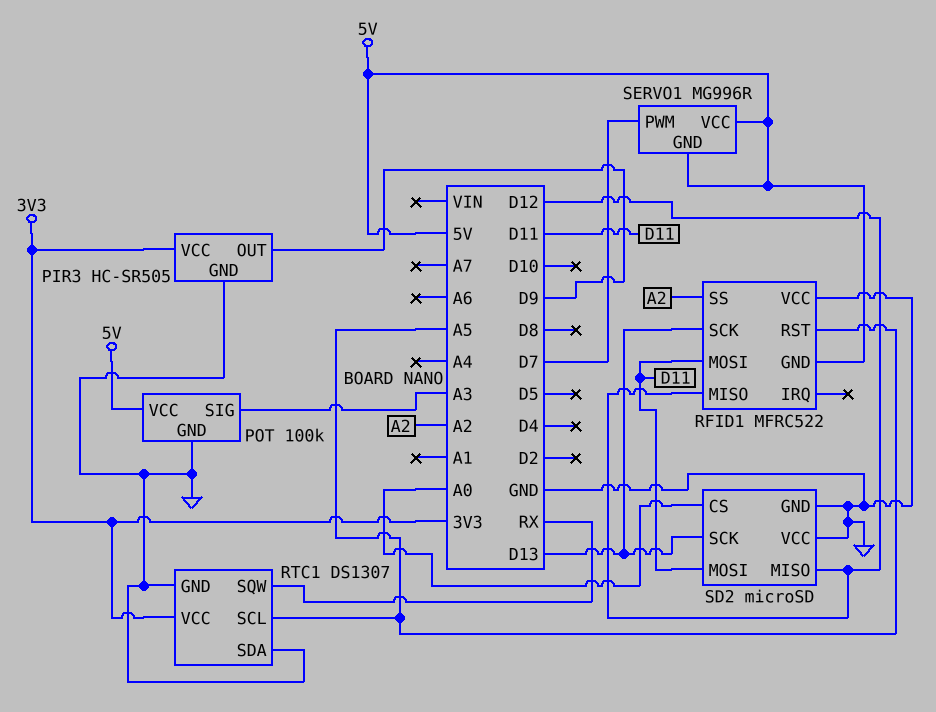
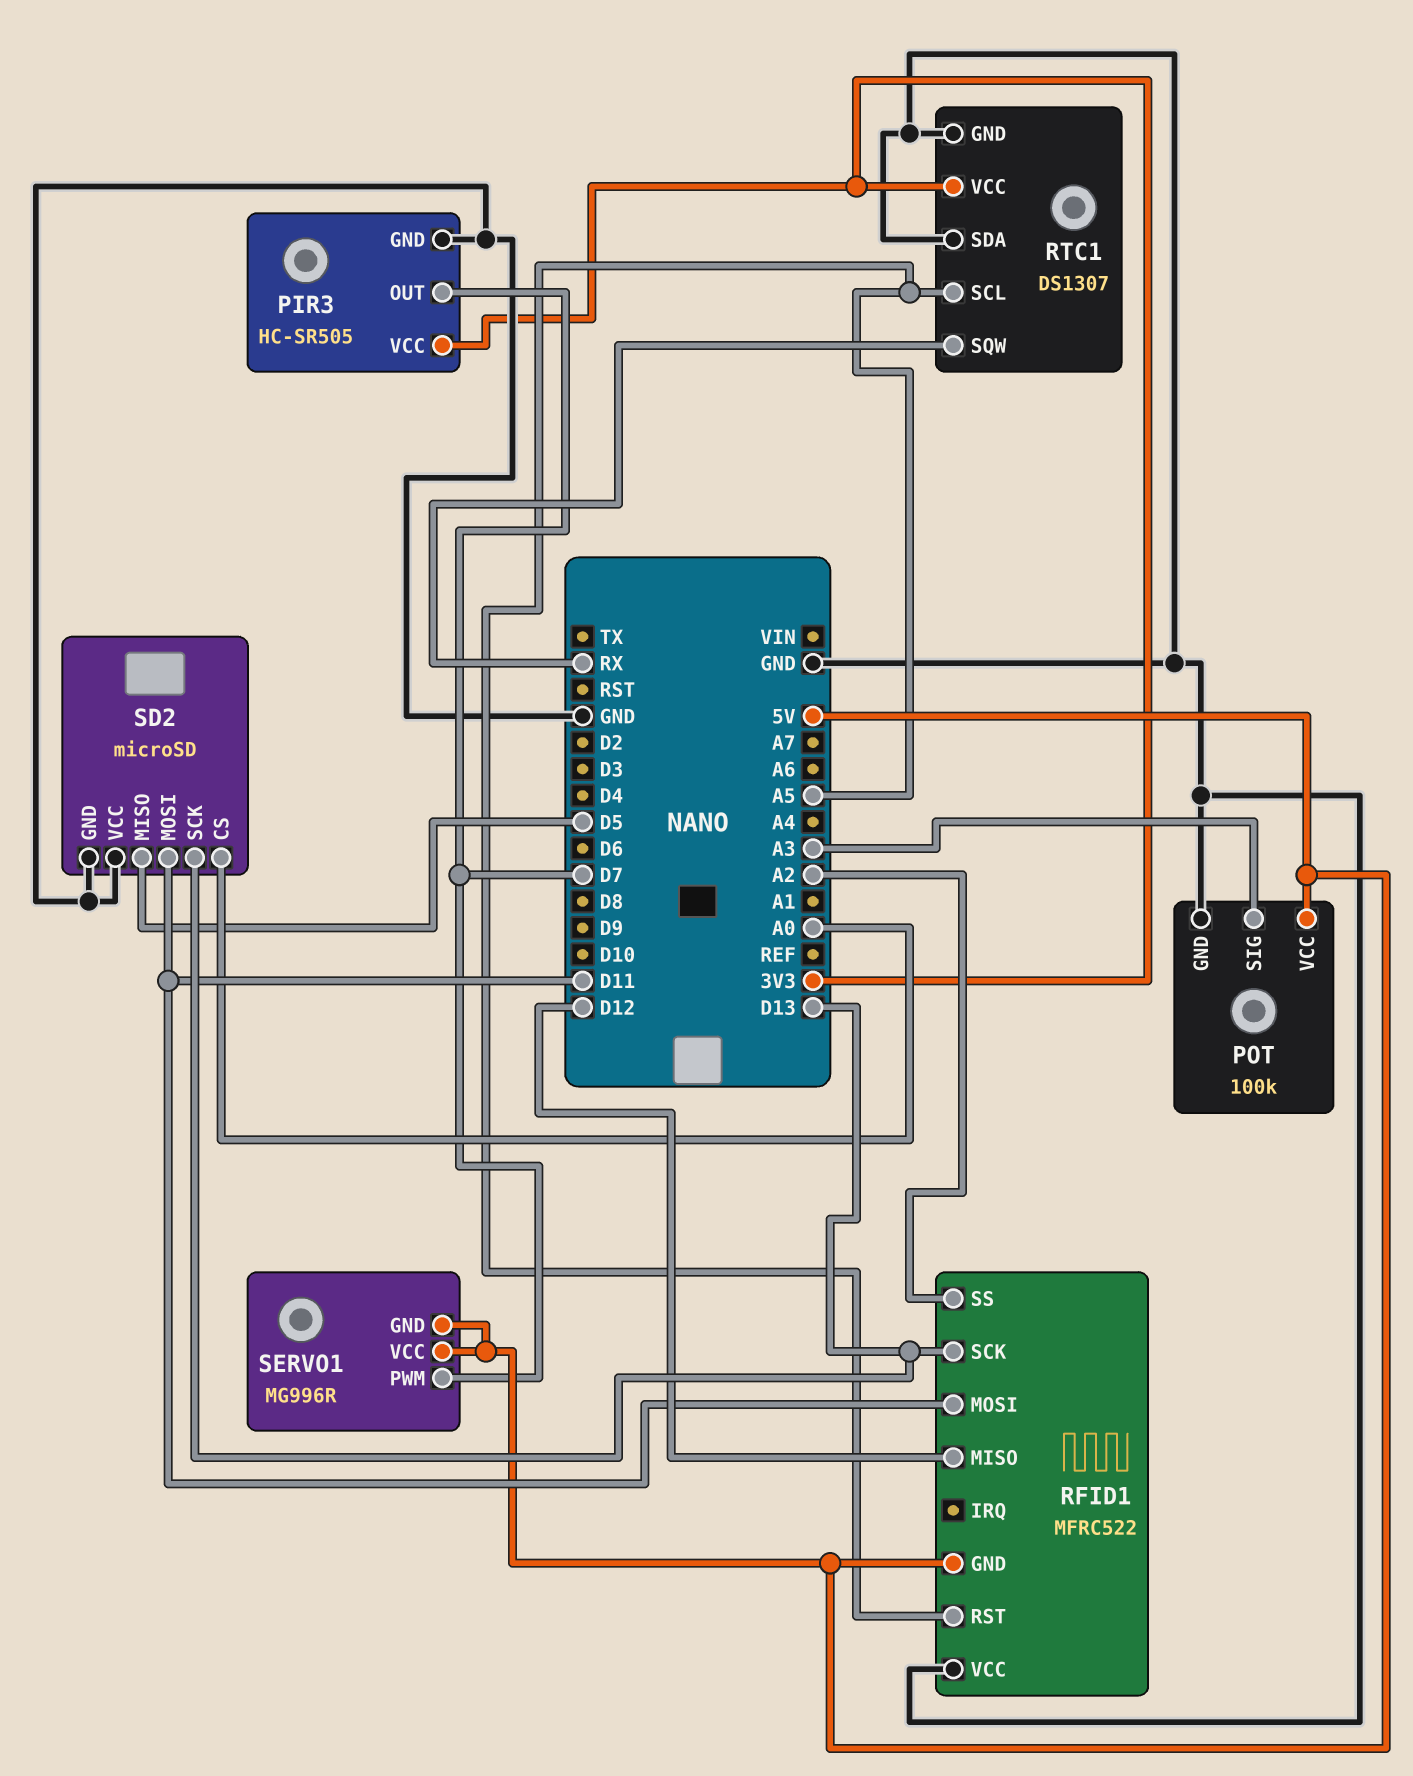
PIR3 pin OUT: D9 -> D7
SD2 pin MISO: D12 -> D5

